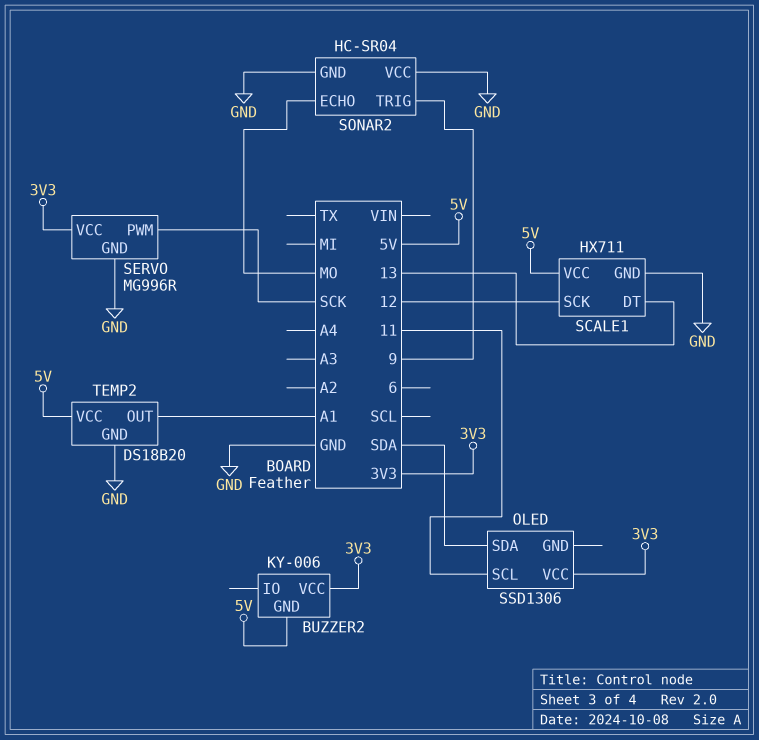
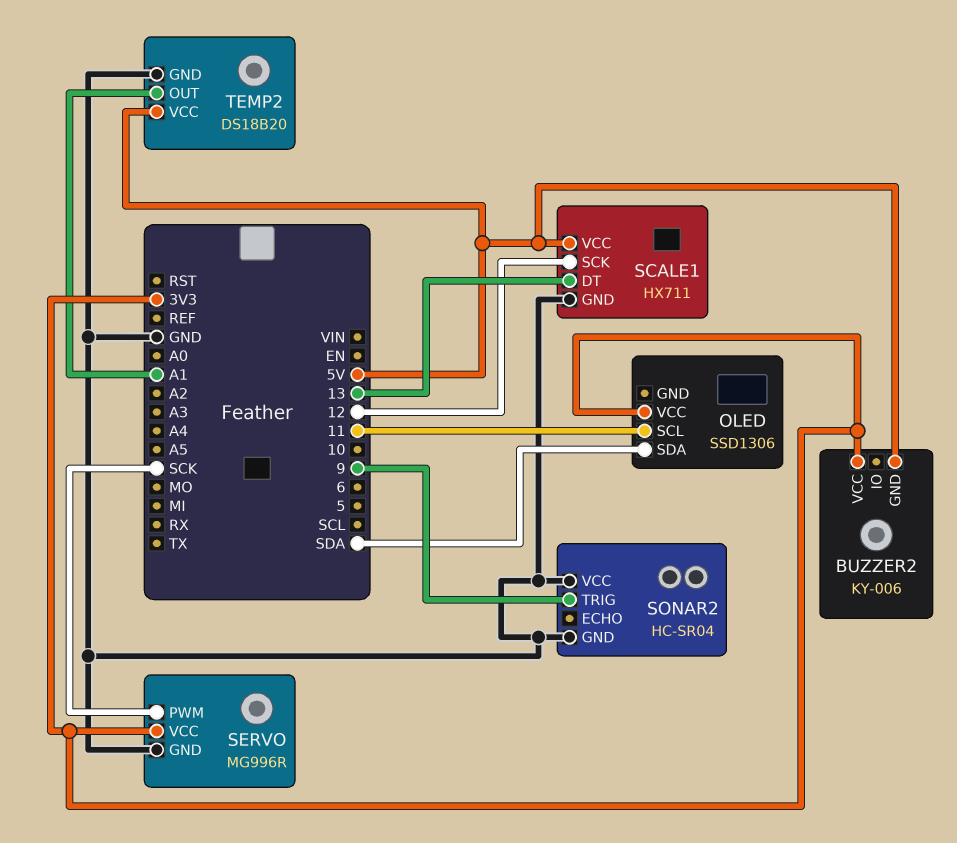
SONAR2 pin ECHO: MO -> none

